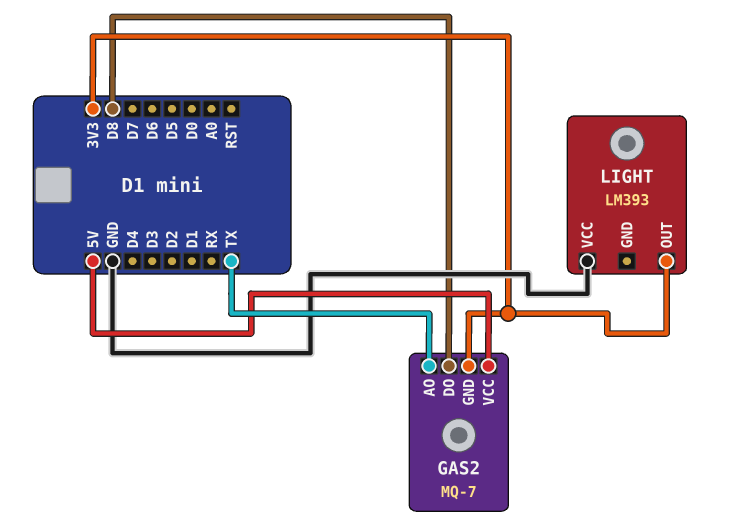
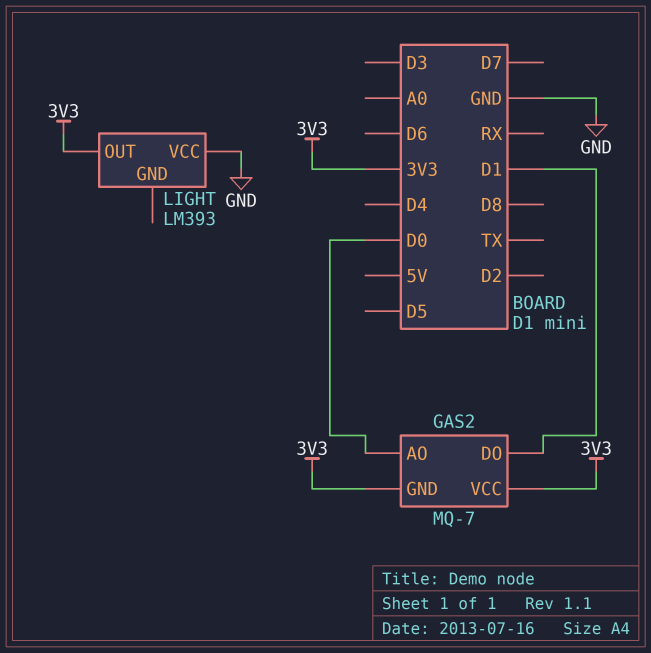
GAS2 pin AO: TX -> D0
GAS2 pin DO: D8 -> D1
GAS2 pin VCC: 5V -> 3V3

